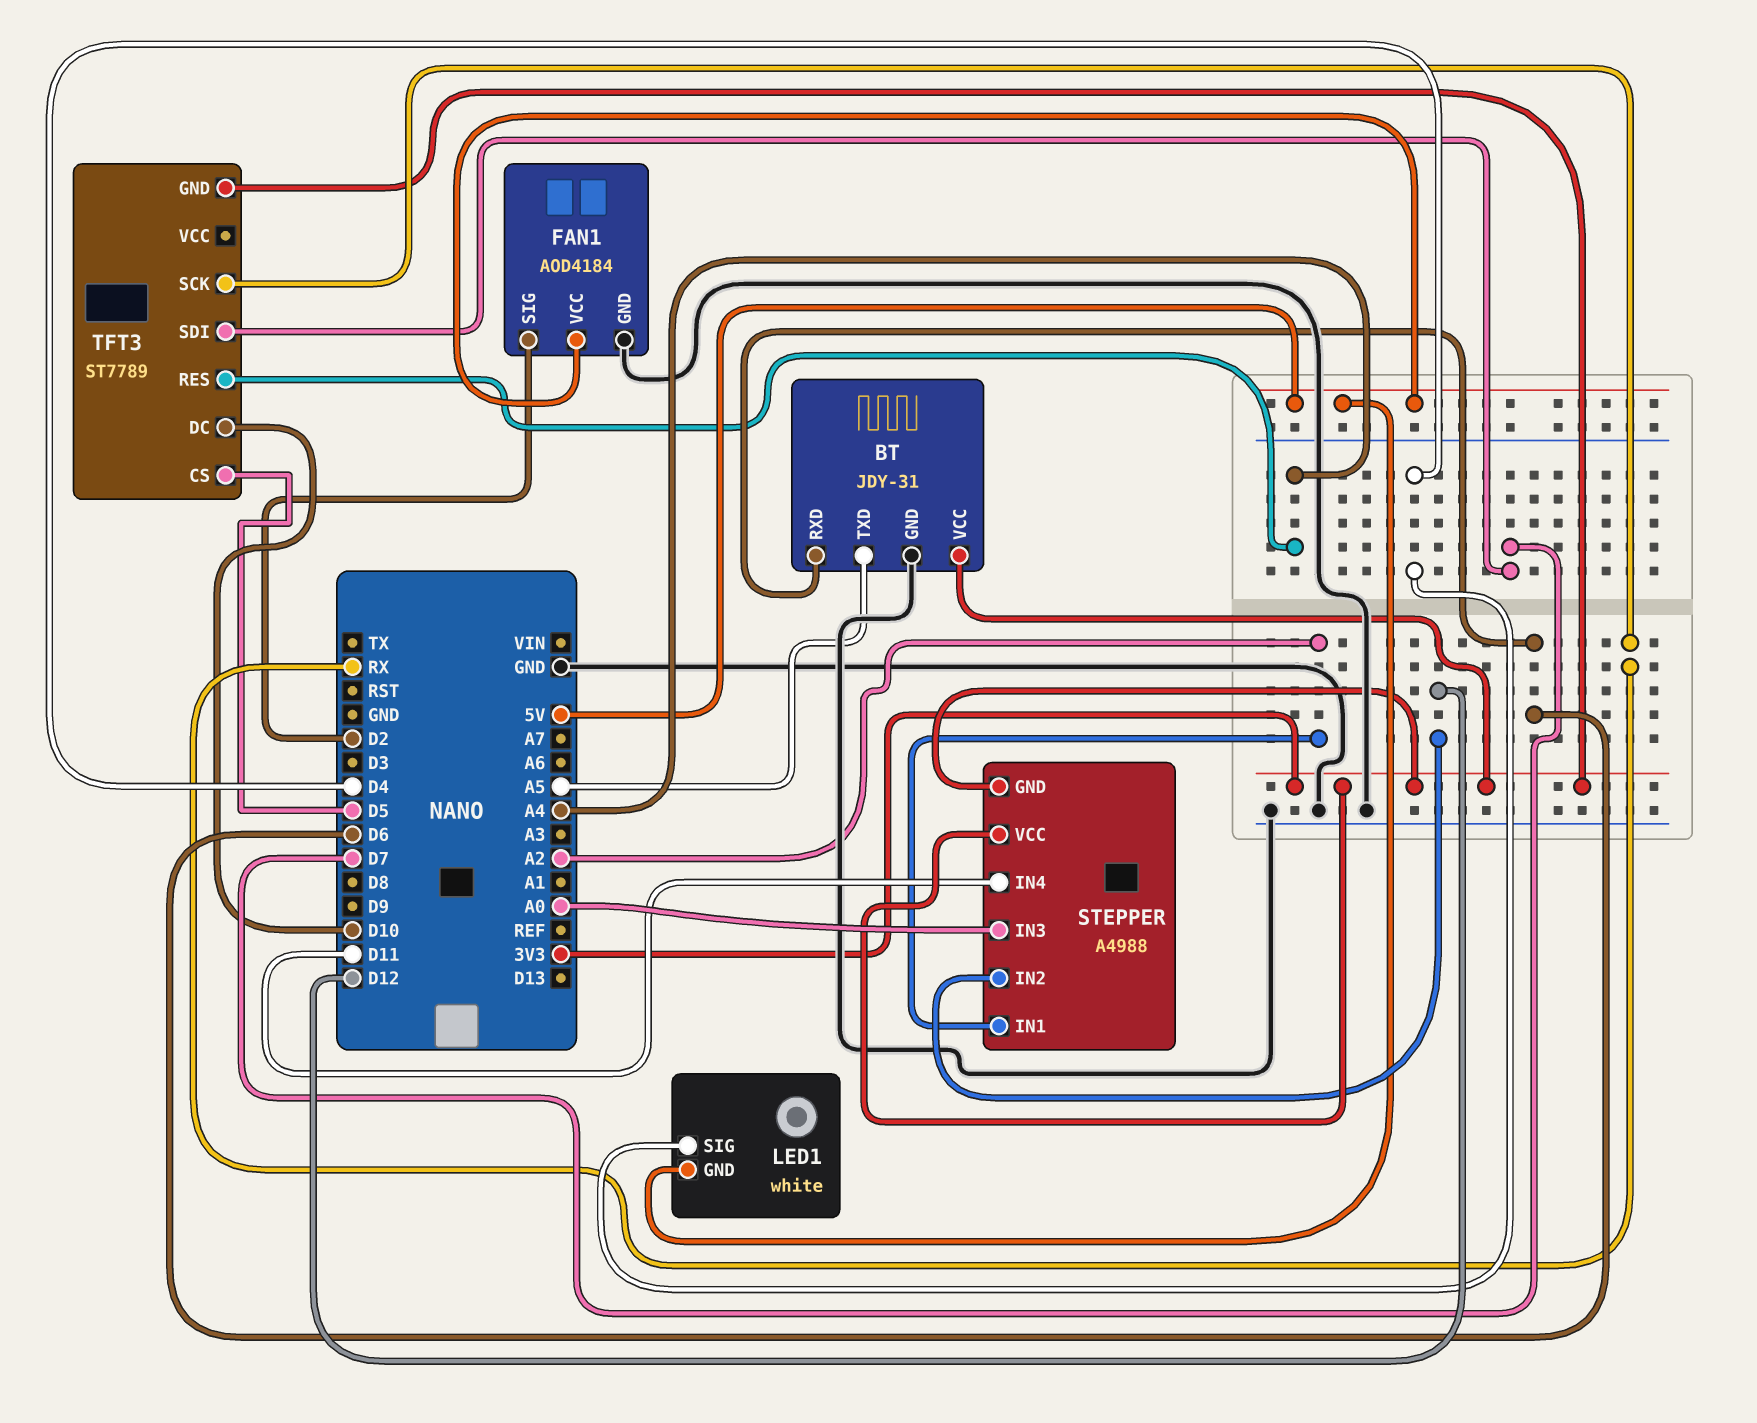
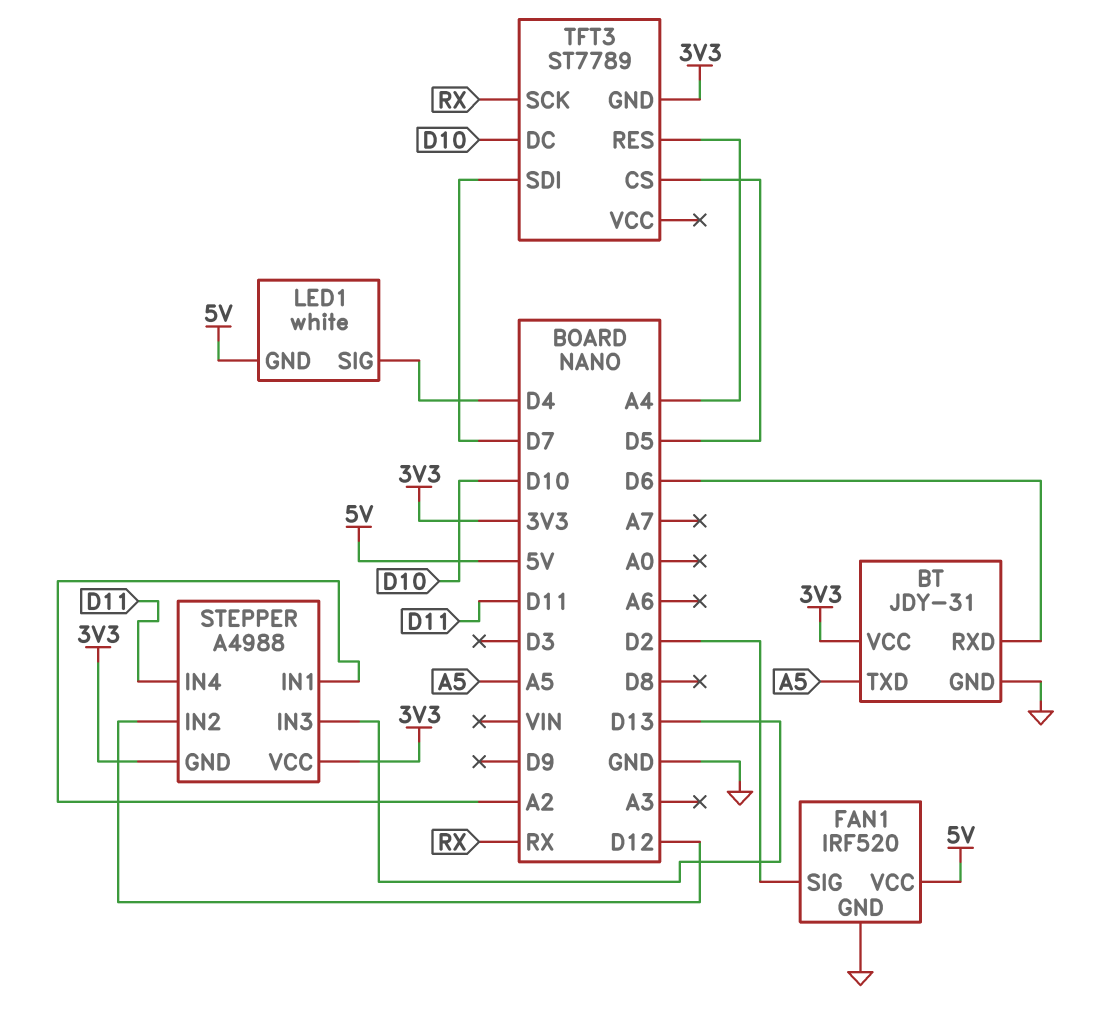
FAN1: AOD4184 -> IRF520
STEPPER pin IN3: A0 -> D13

